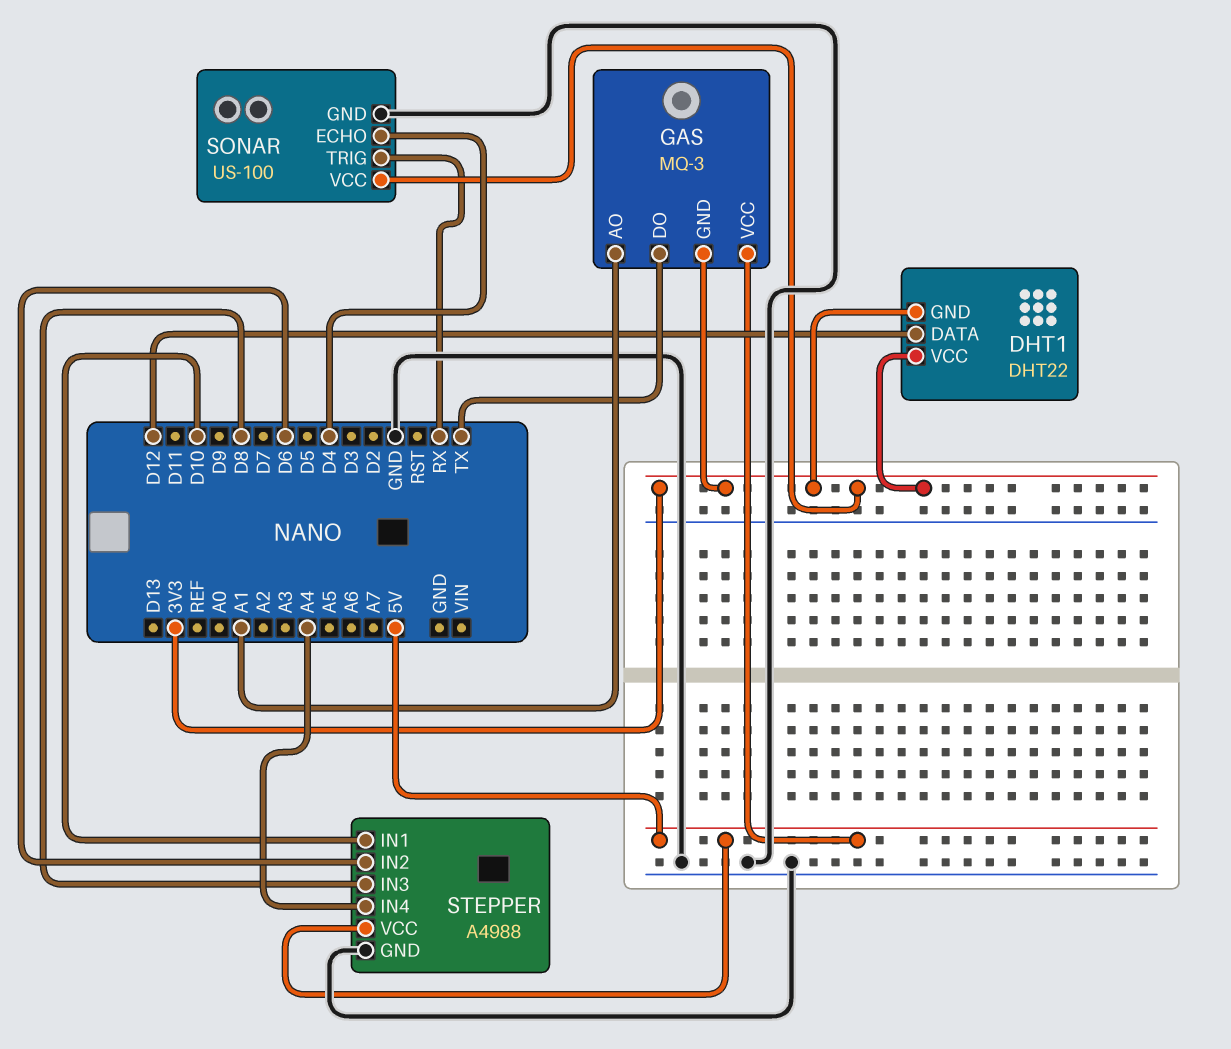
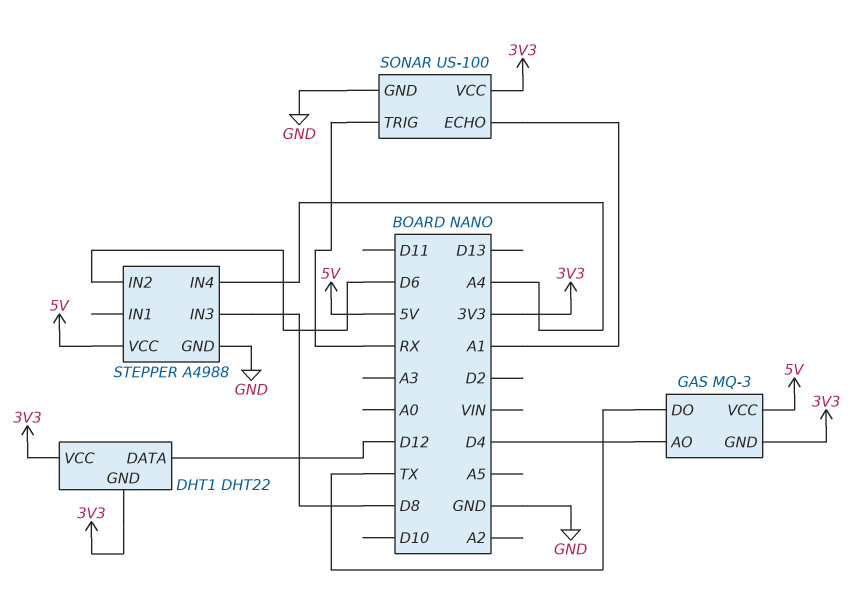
GAS pin AO: A1 -> D4
SONAR pin ECHO: D4 -> A1
STEPPER pin IN1: D10 -> none

